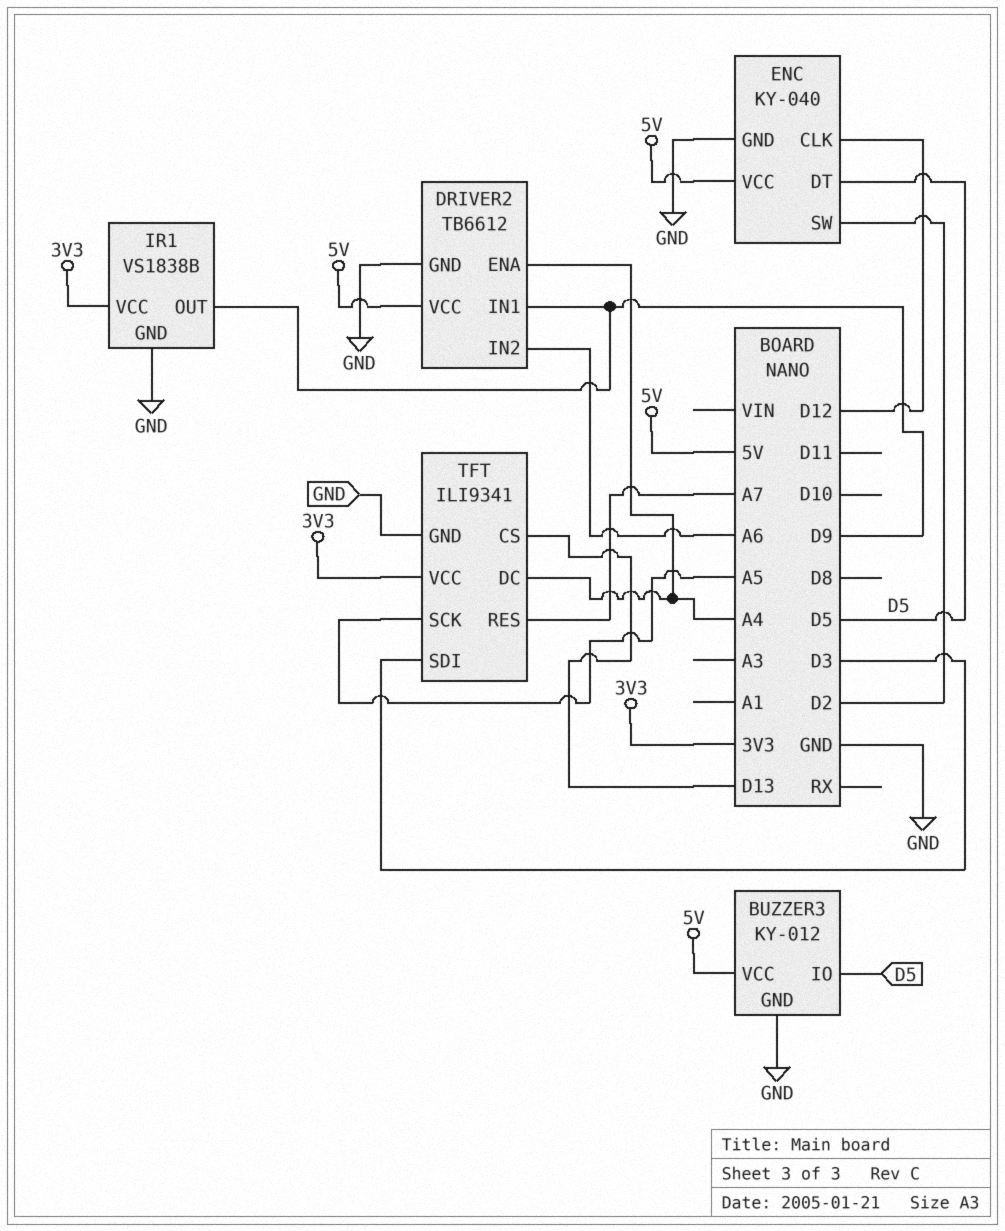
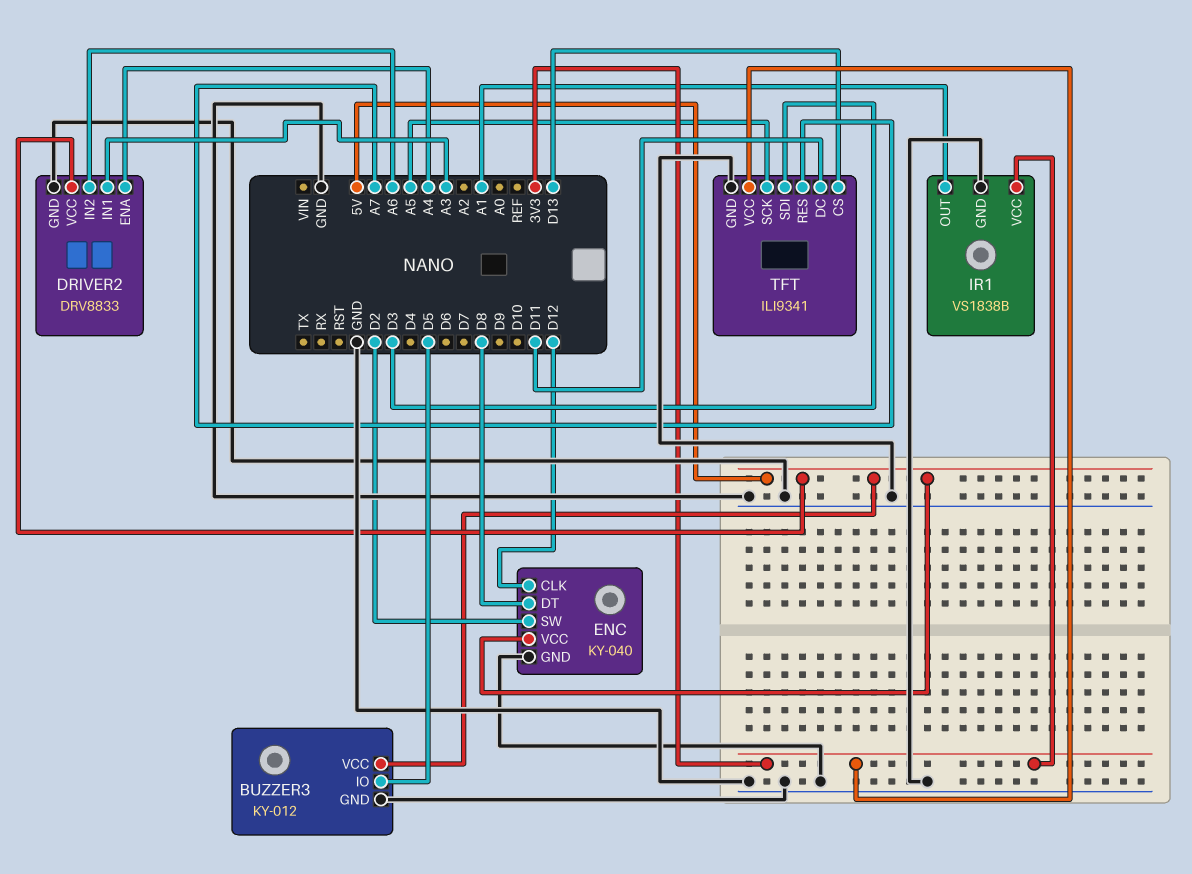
DRIVER2: TB6612 -> DRV8833
DRIVER2 pin IN1: D9 -> A3
ENC pin DT: D5 -> D8
IR1 pin OUT: D9 -> A1
TFT pin DC: A4 -> D11

